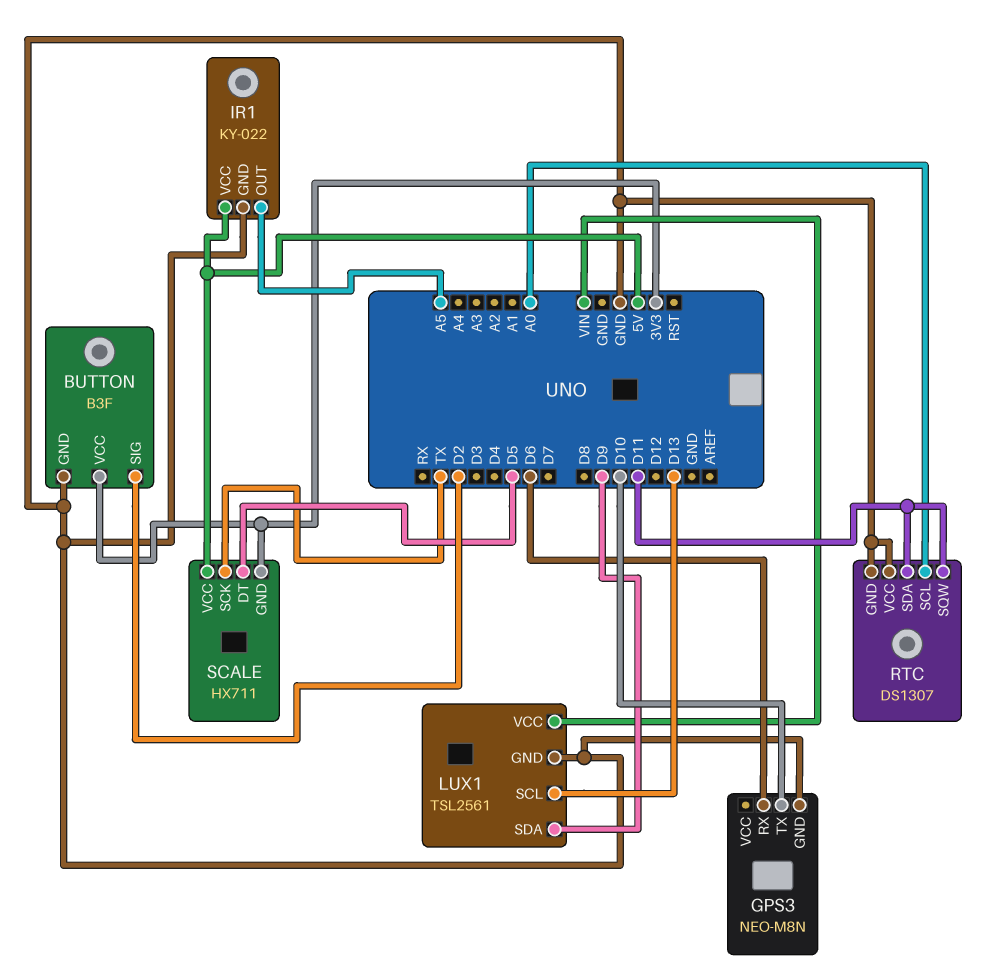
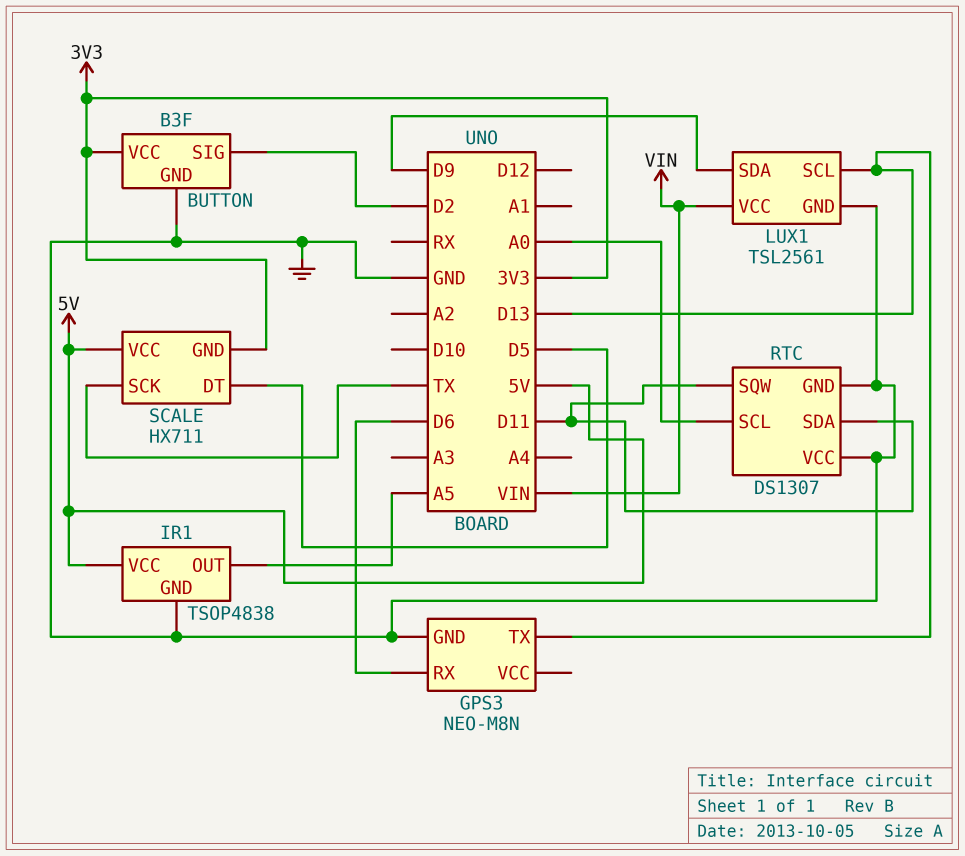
GPS3 pin TX: D10 -> D13
IR1: KY-022 -> TSOP4838

